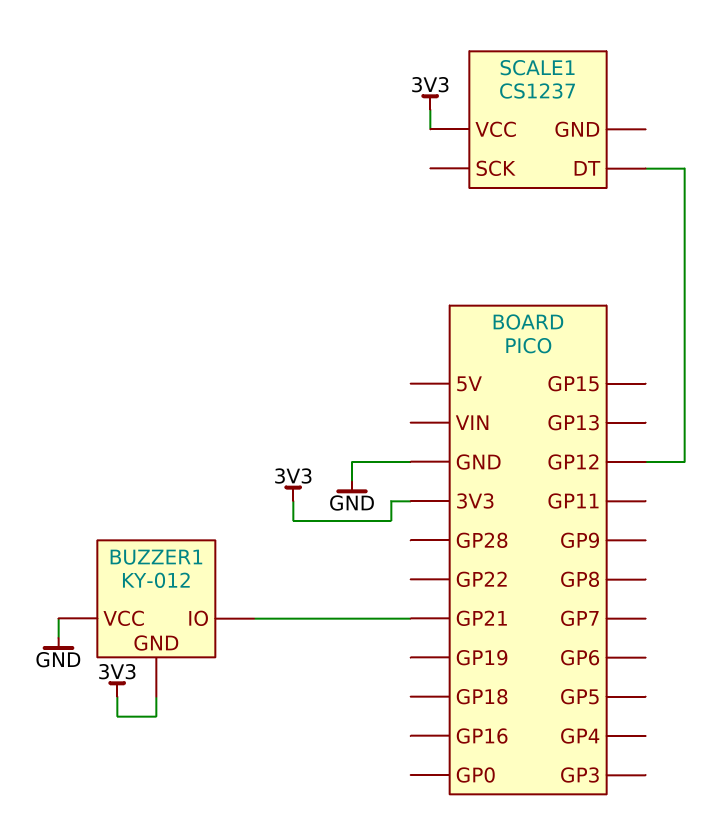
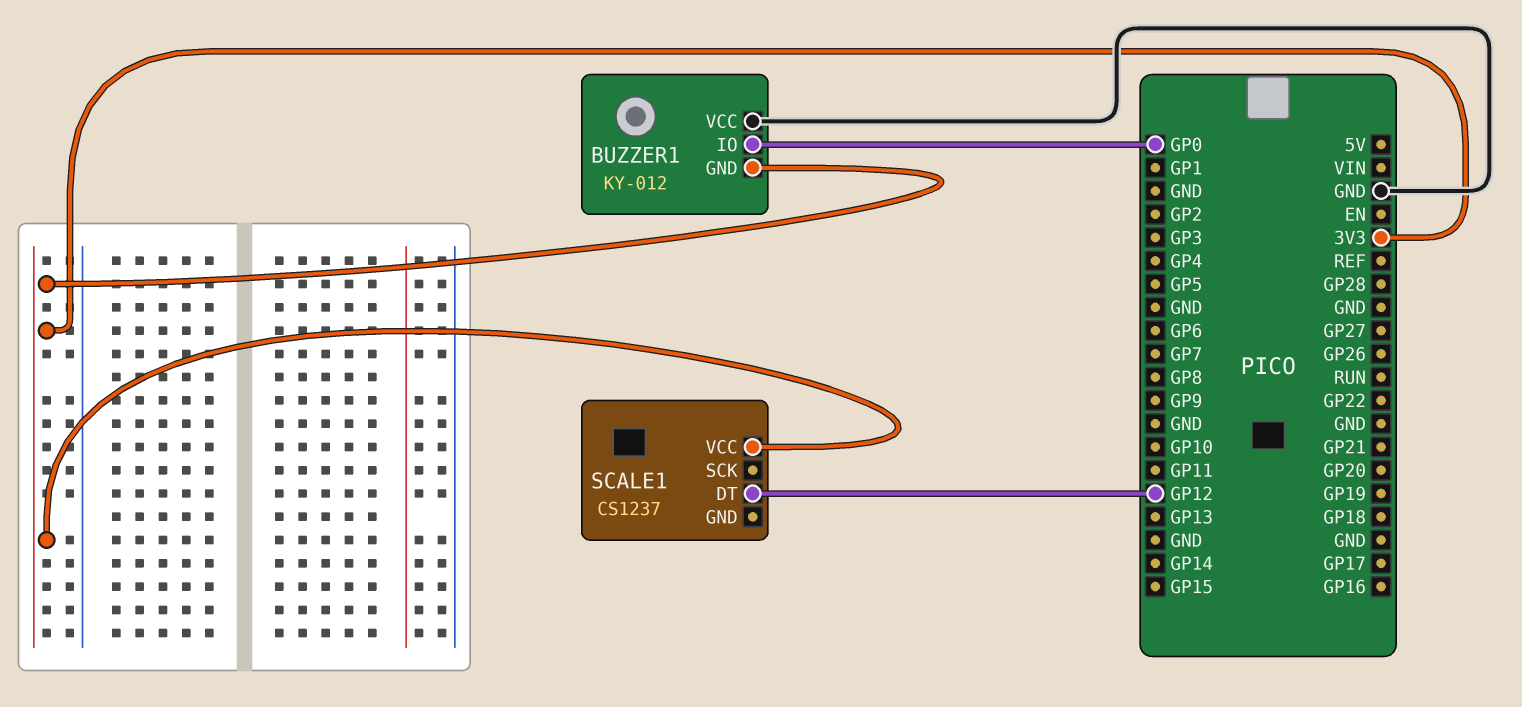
BUZZER1 pin IO: GP21 -> GP0

